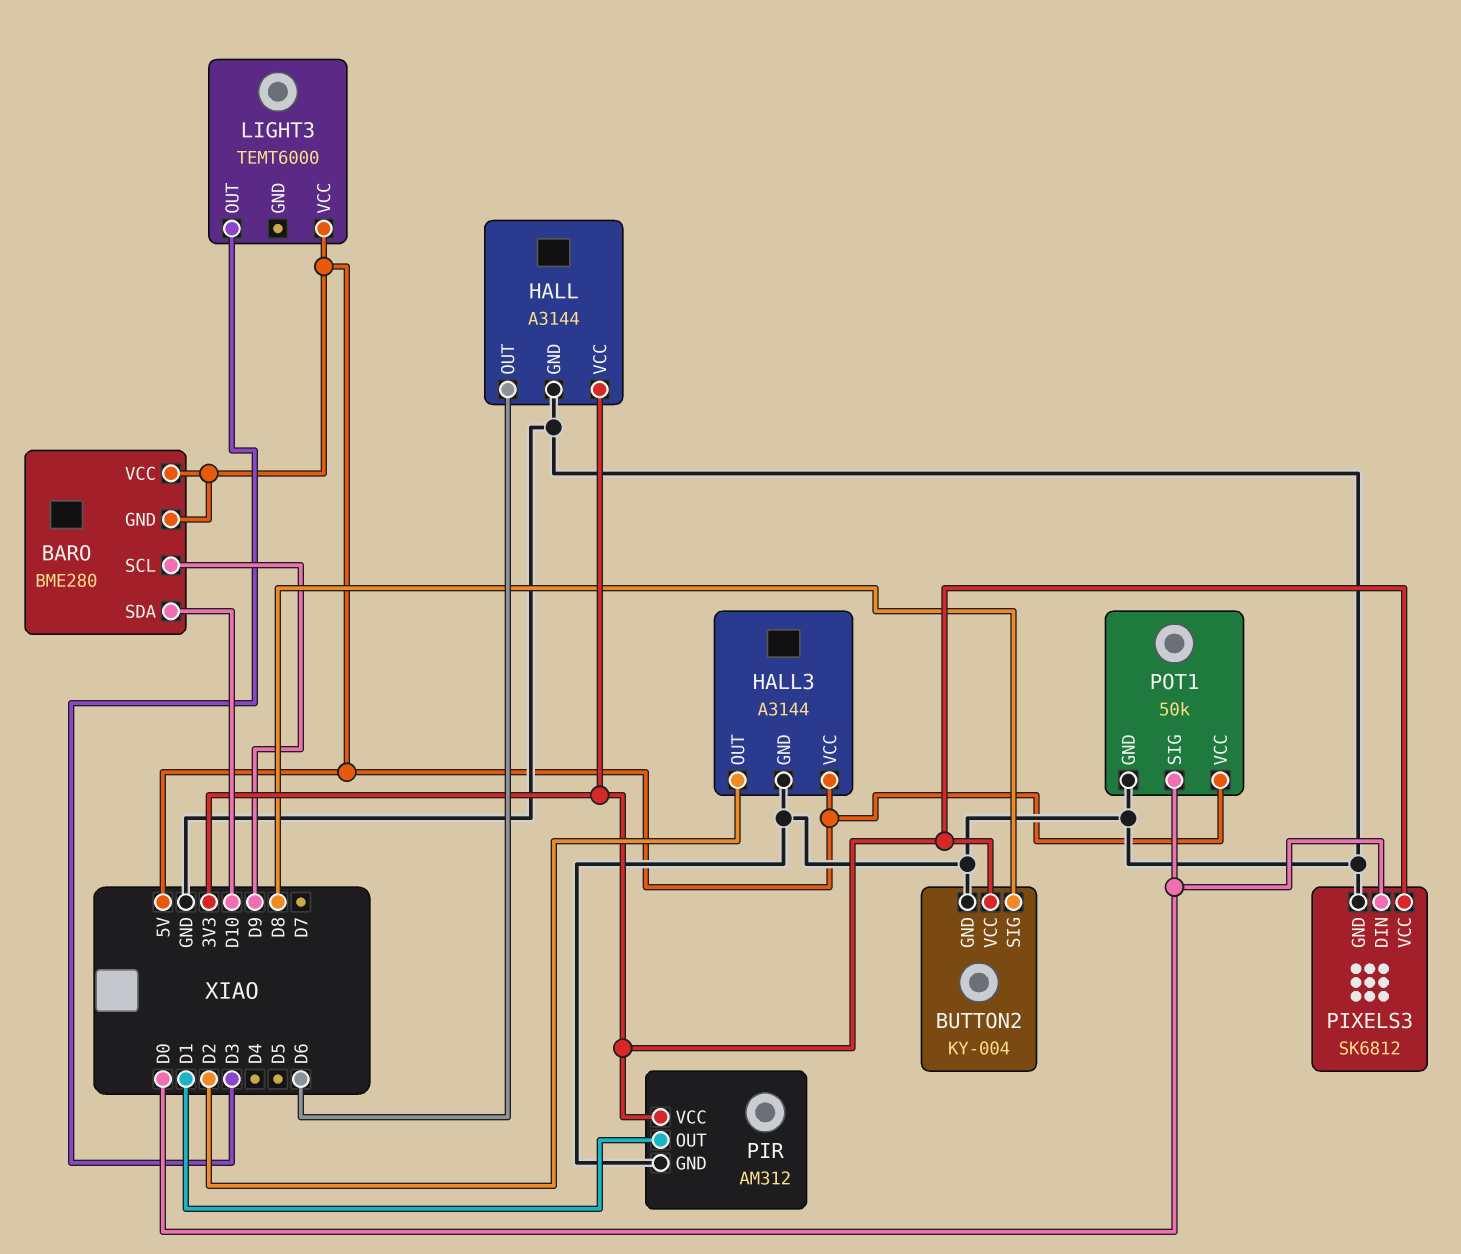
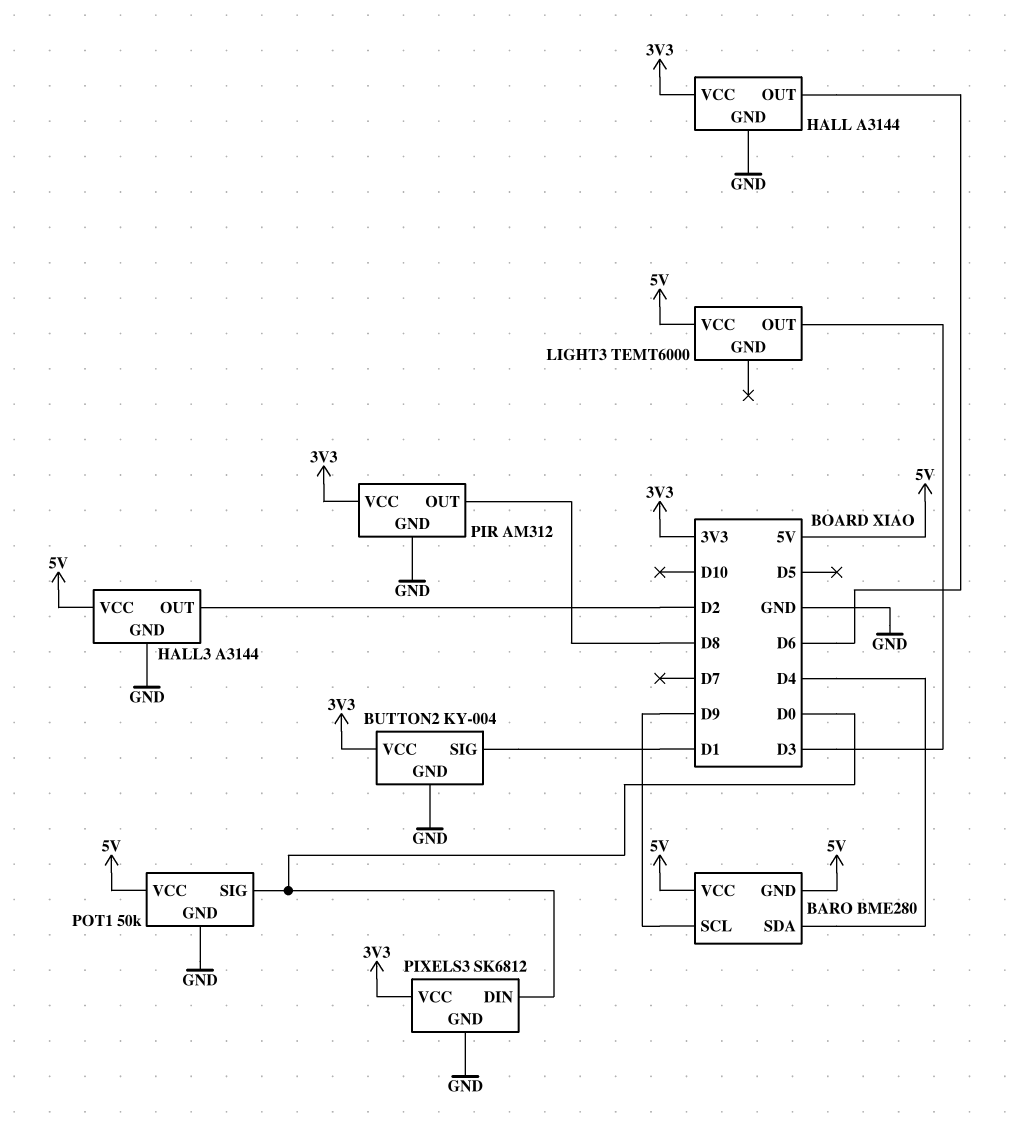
BARO pin SDA: D10 -> D4
BUTTON2 pin SIG: D8 -> D1
PIR pin OUT: D1 -> D8

